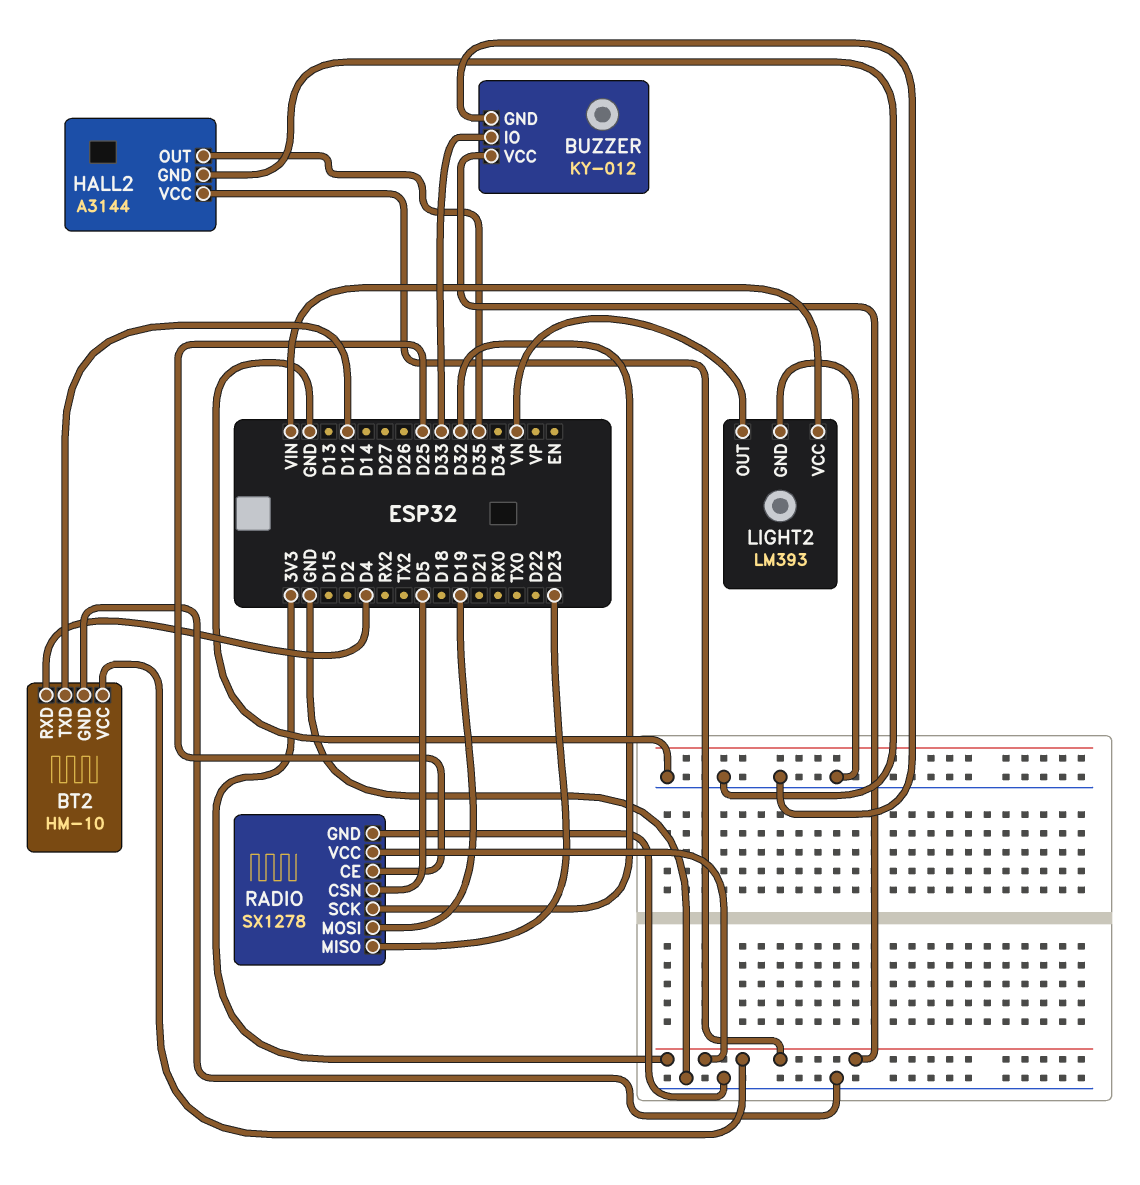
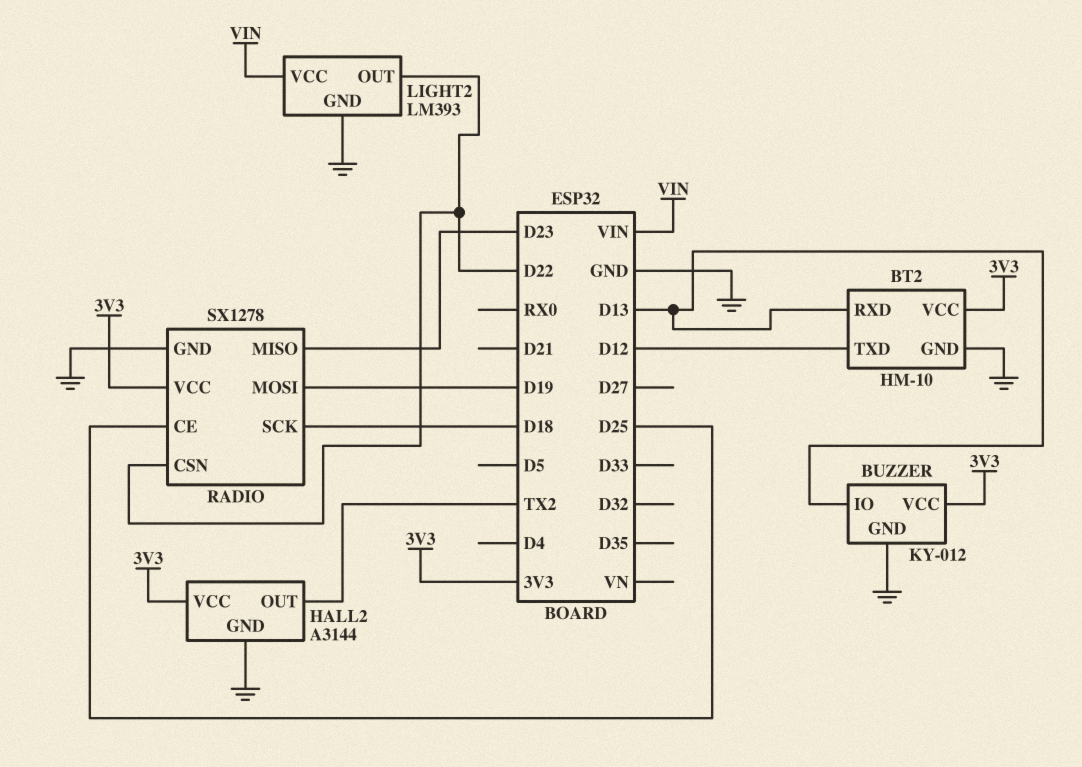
BT2 pin RXD: D4 -> D13
BUZZER pin IO: D33 -> D13
HALL2 pin OUT: D35 -> TX2
LIGHT2 pin OUT: VN -> D22
RADIO pin CSN: D5 -> D22
RADIO pin SCK: D32 -> D18

